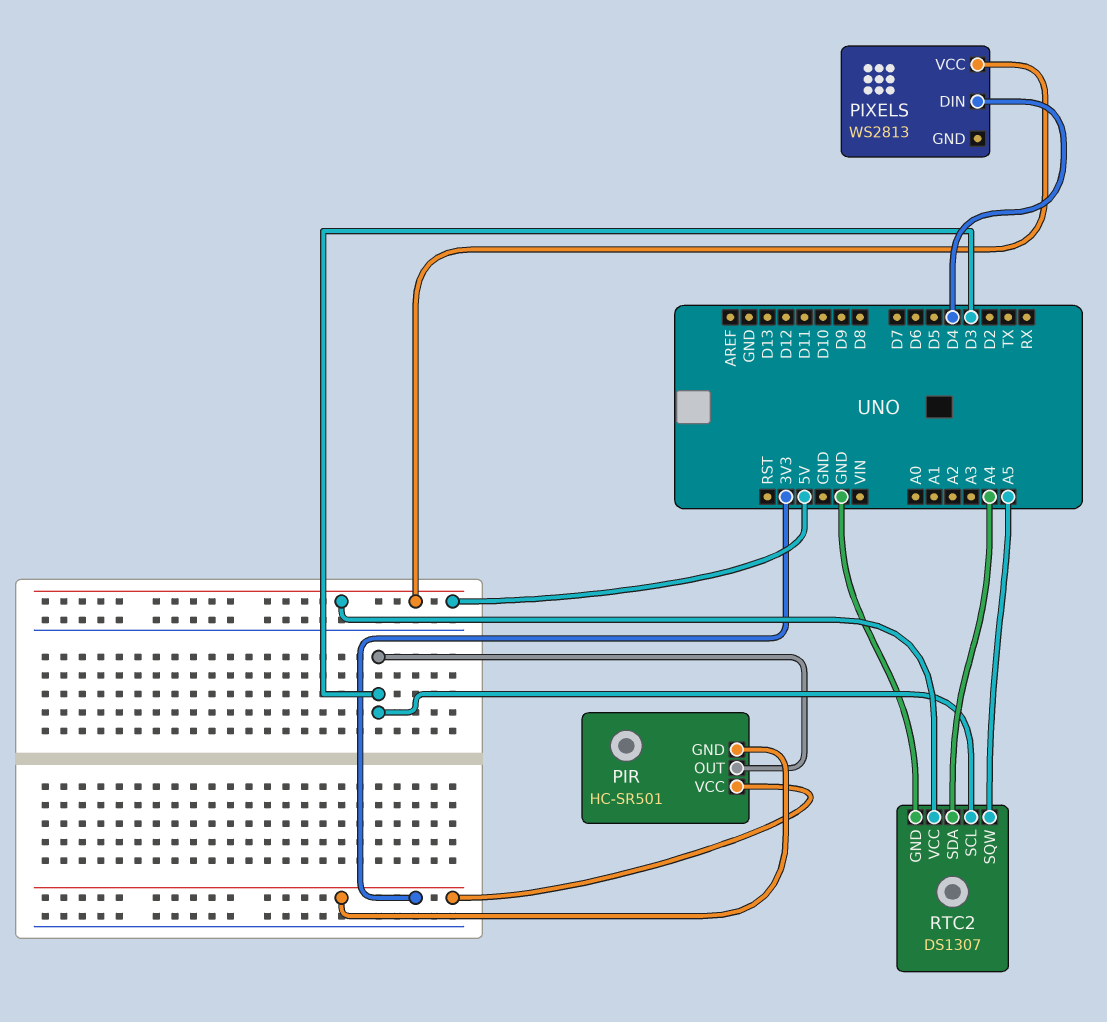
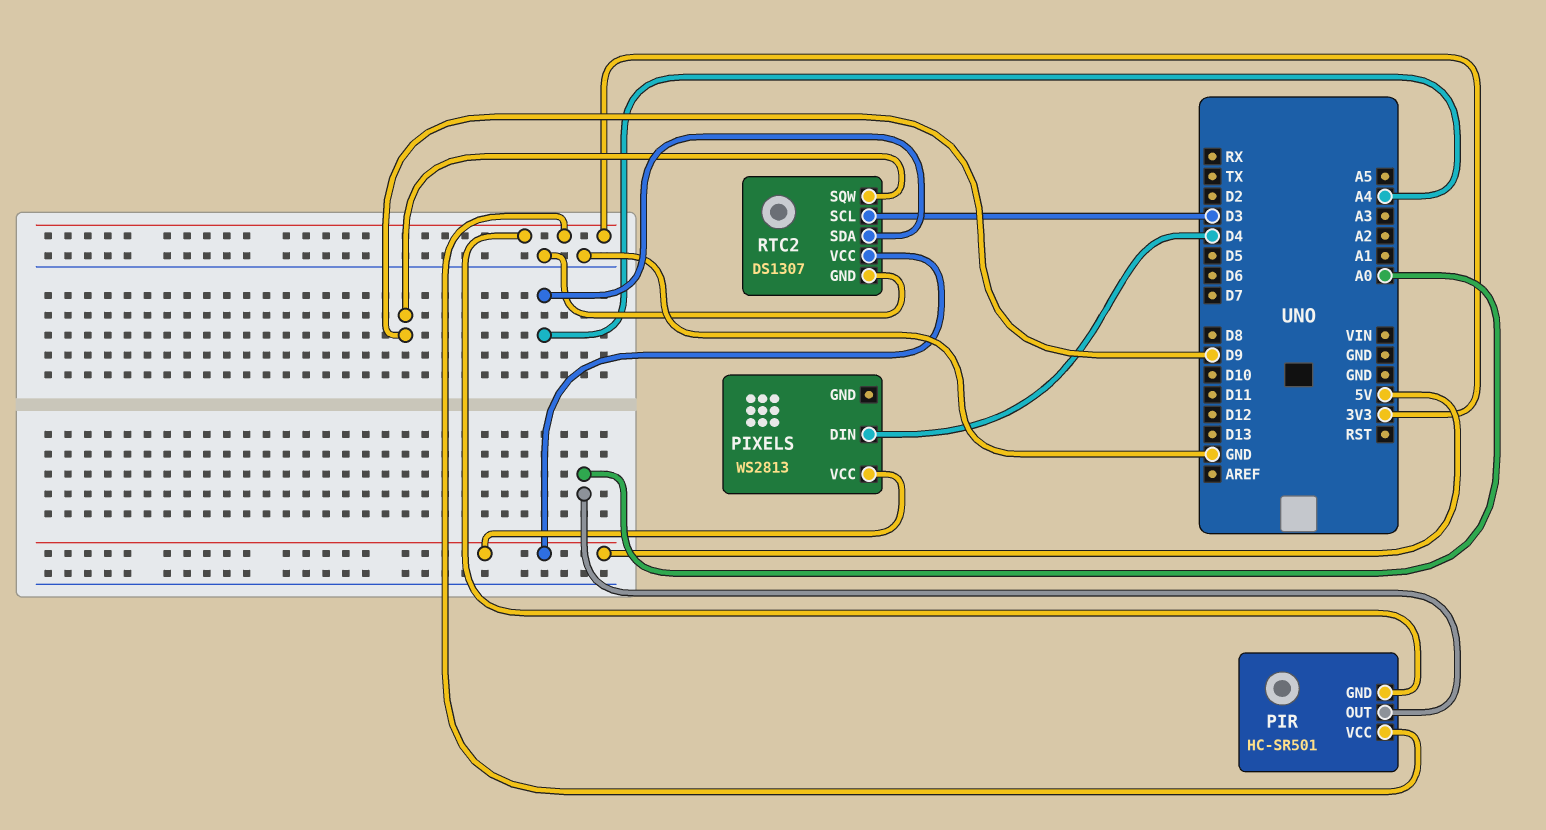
PIR pin OUT: D3 -> A0
RTC2 pin SQW: A5 -> D9

